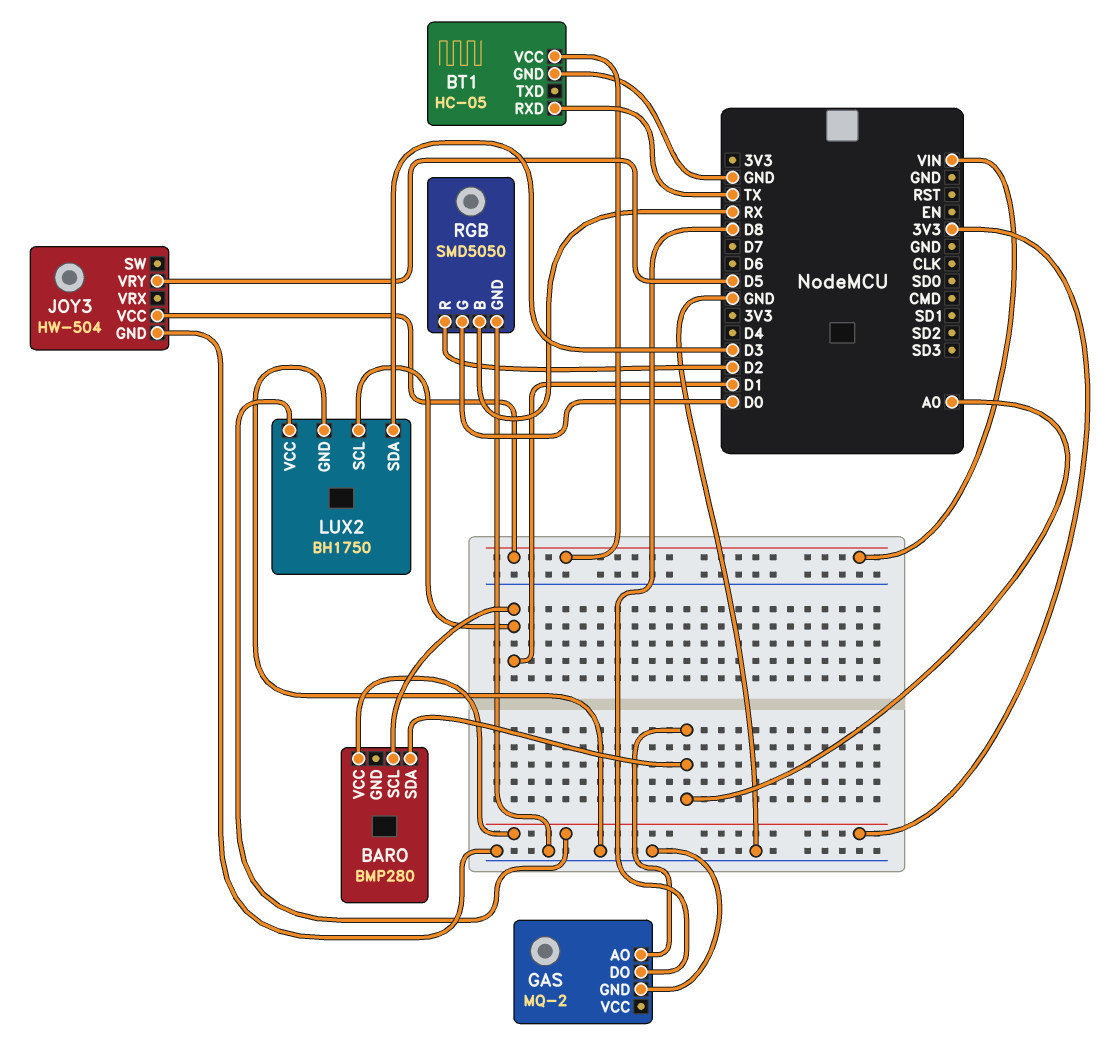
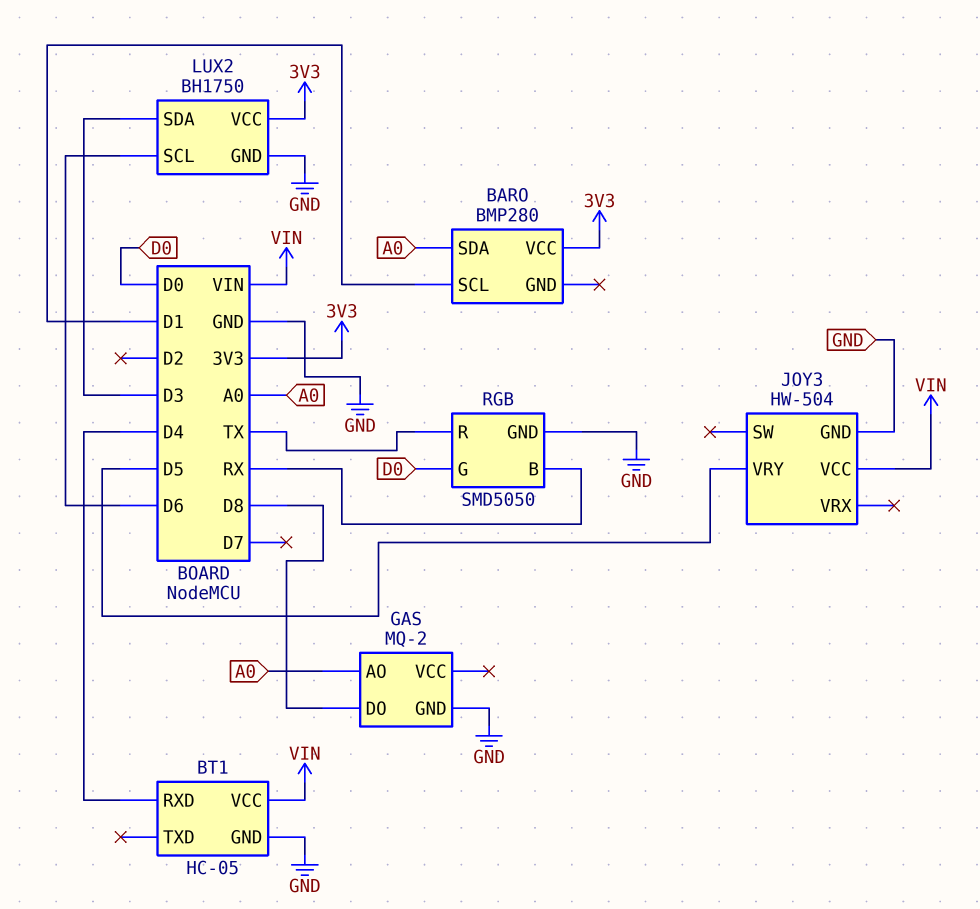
BT1 pin RXD: TX -> D4
LUX2 pin SCL: D1 -> D6
RGB pin R: D2 -> TX

